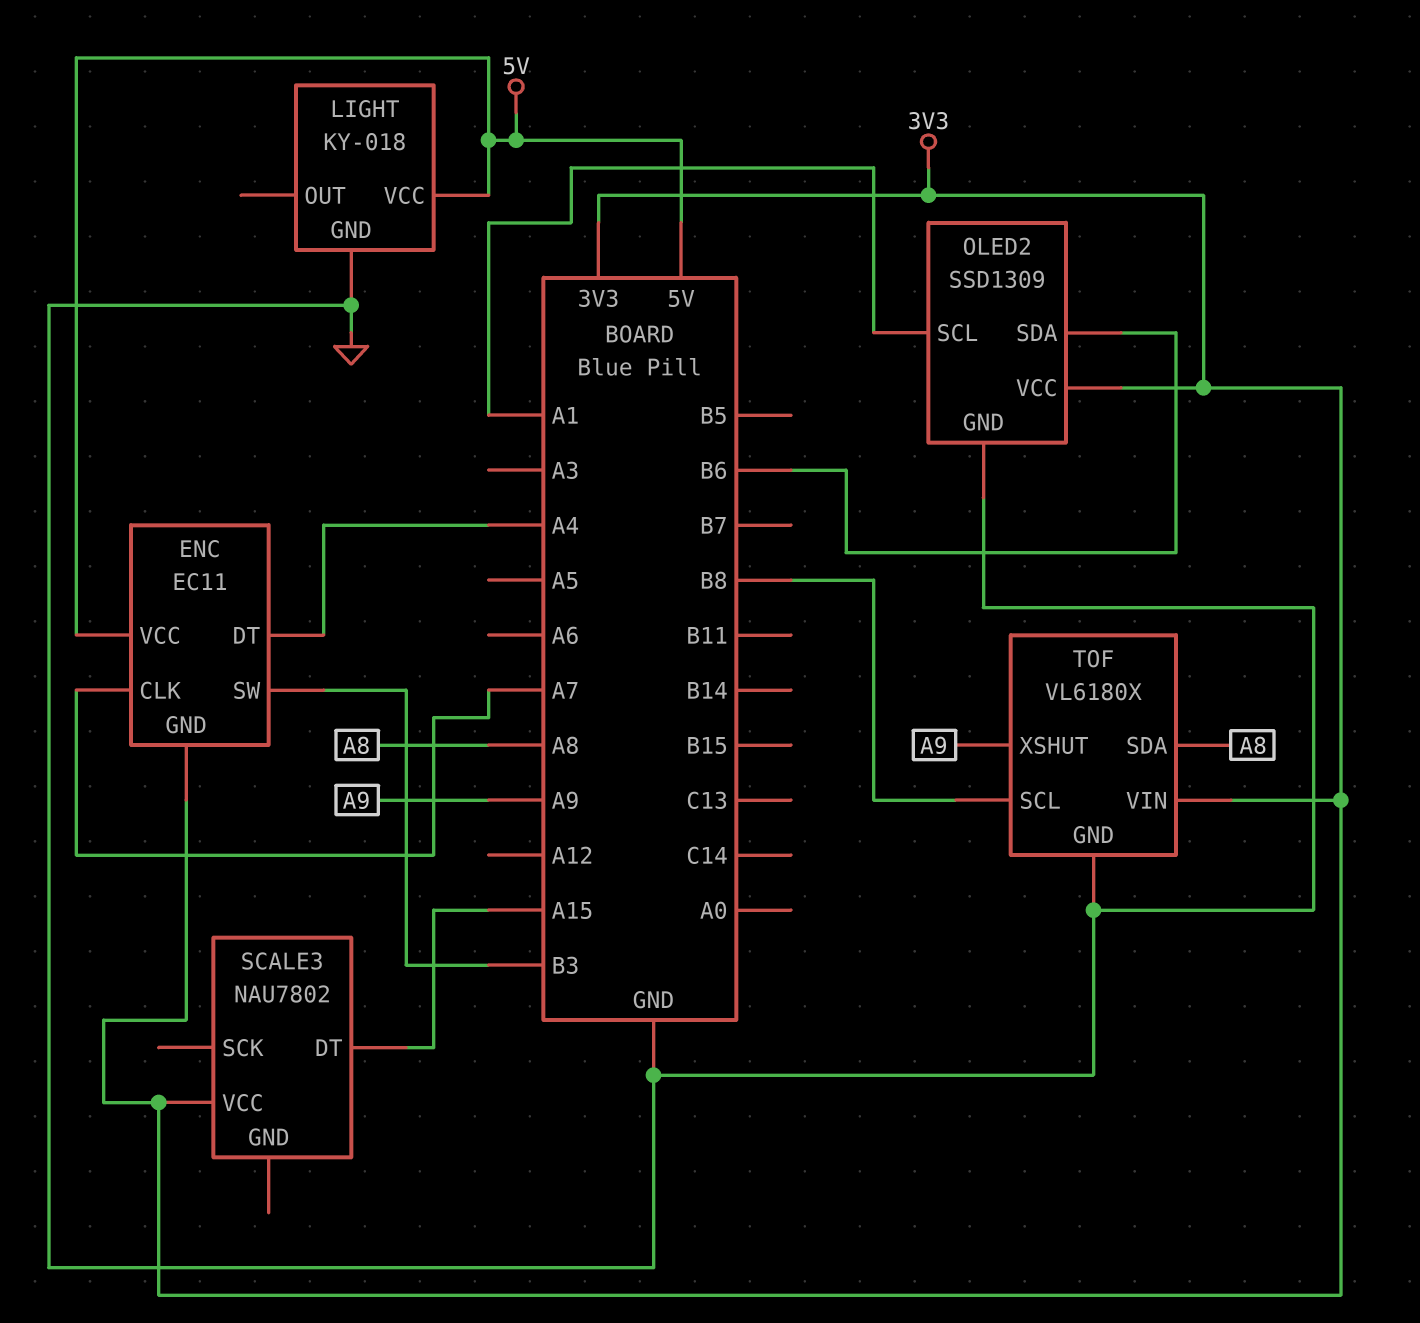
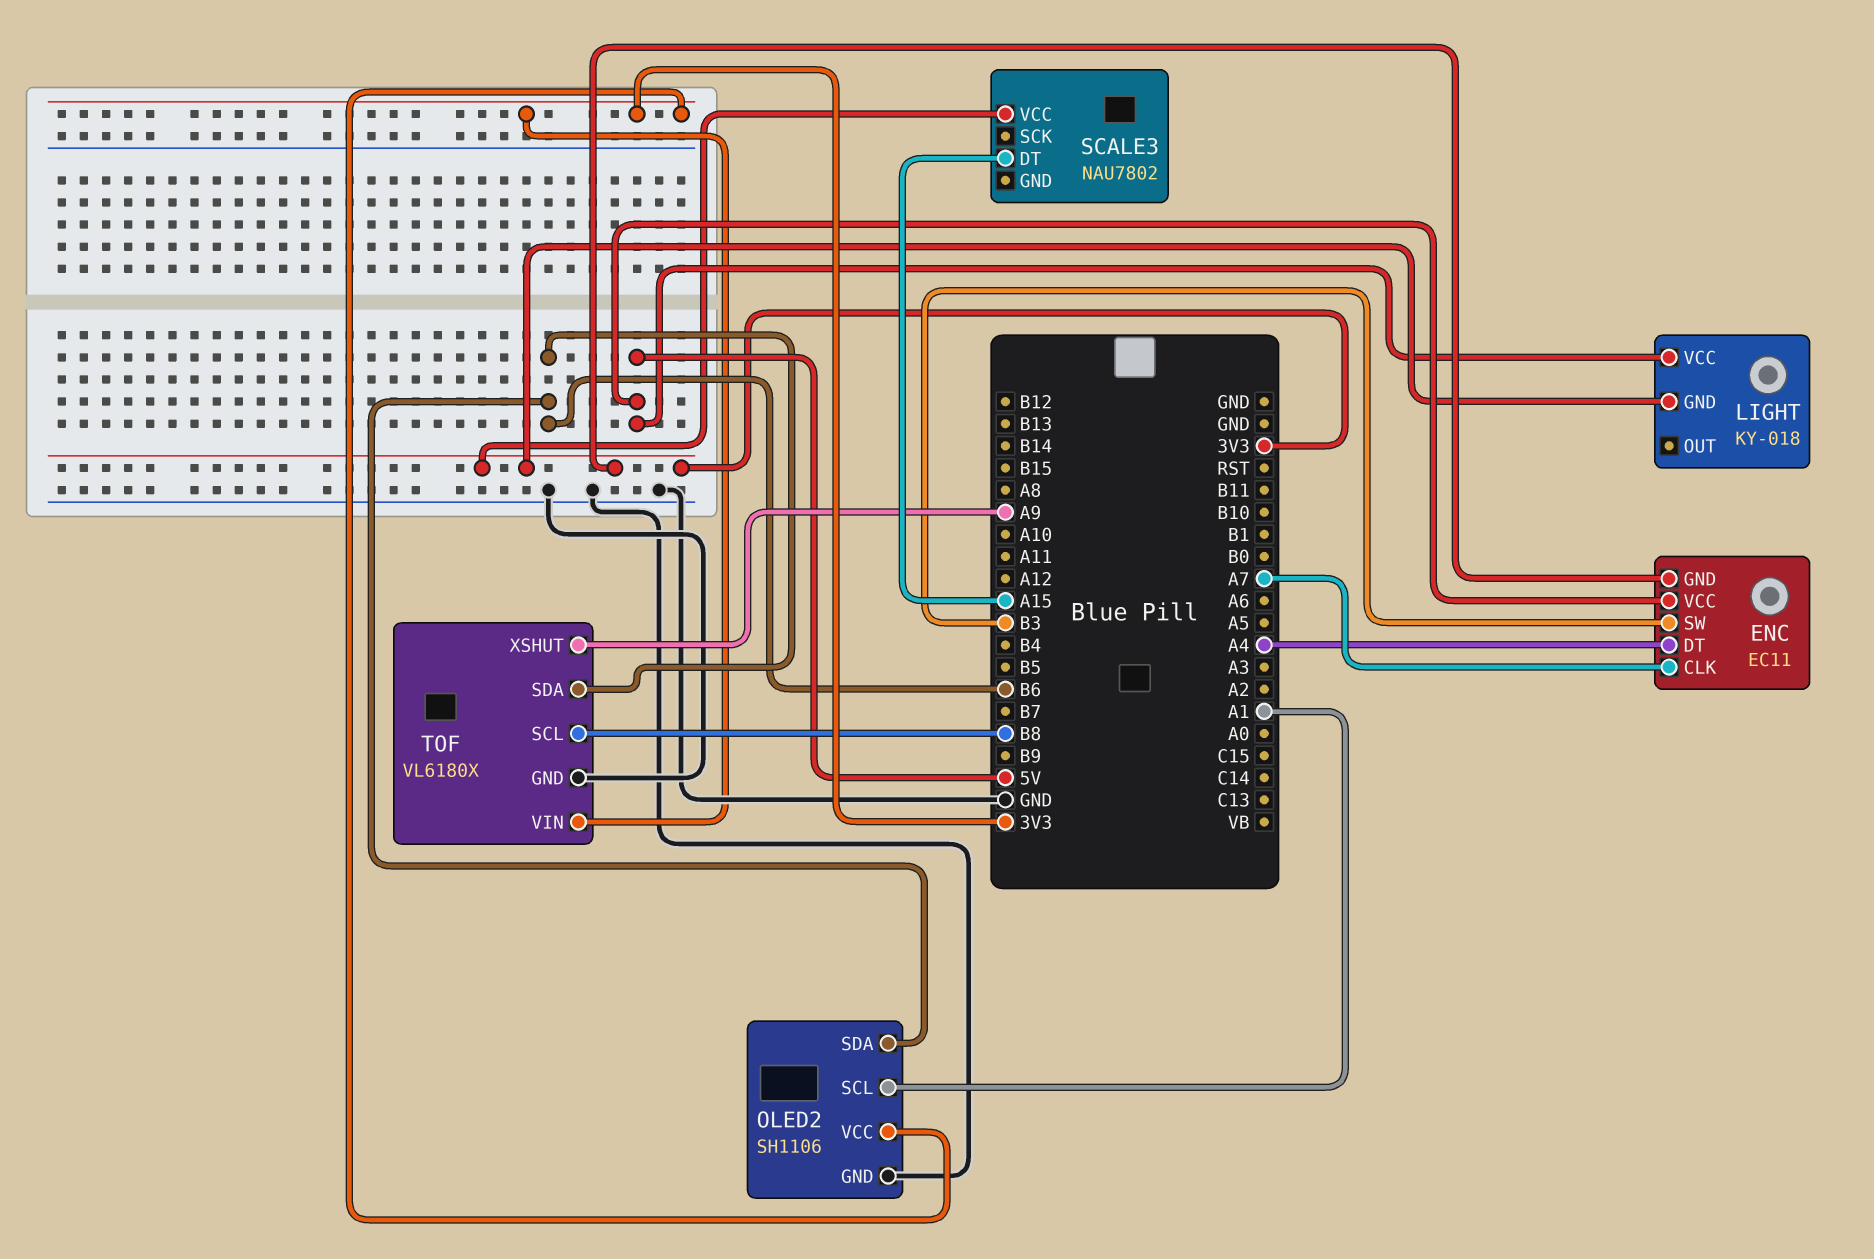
LIGHT pin GND: GND -> 3V3
OLED2: SSD1309 -> SH1106
TOF pin SDA: A8 -> B6

